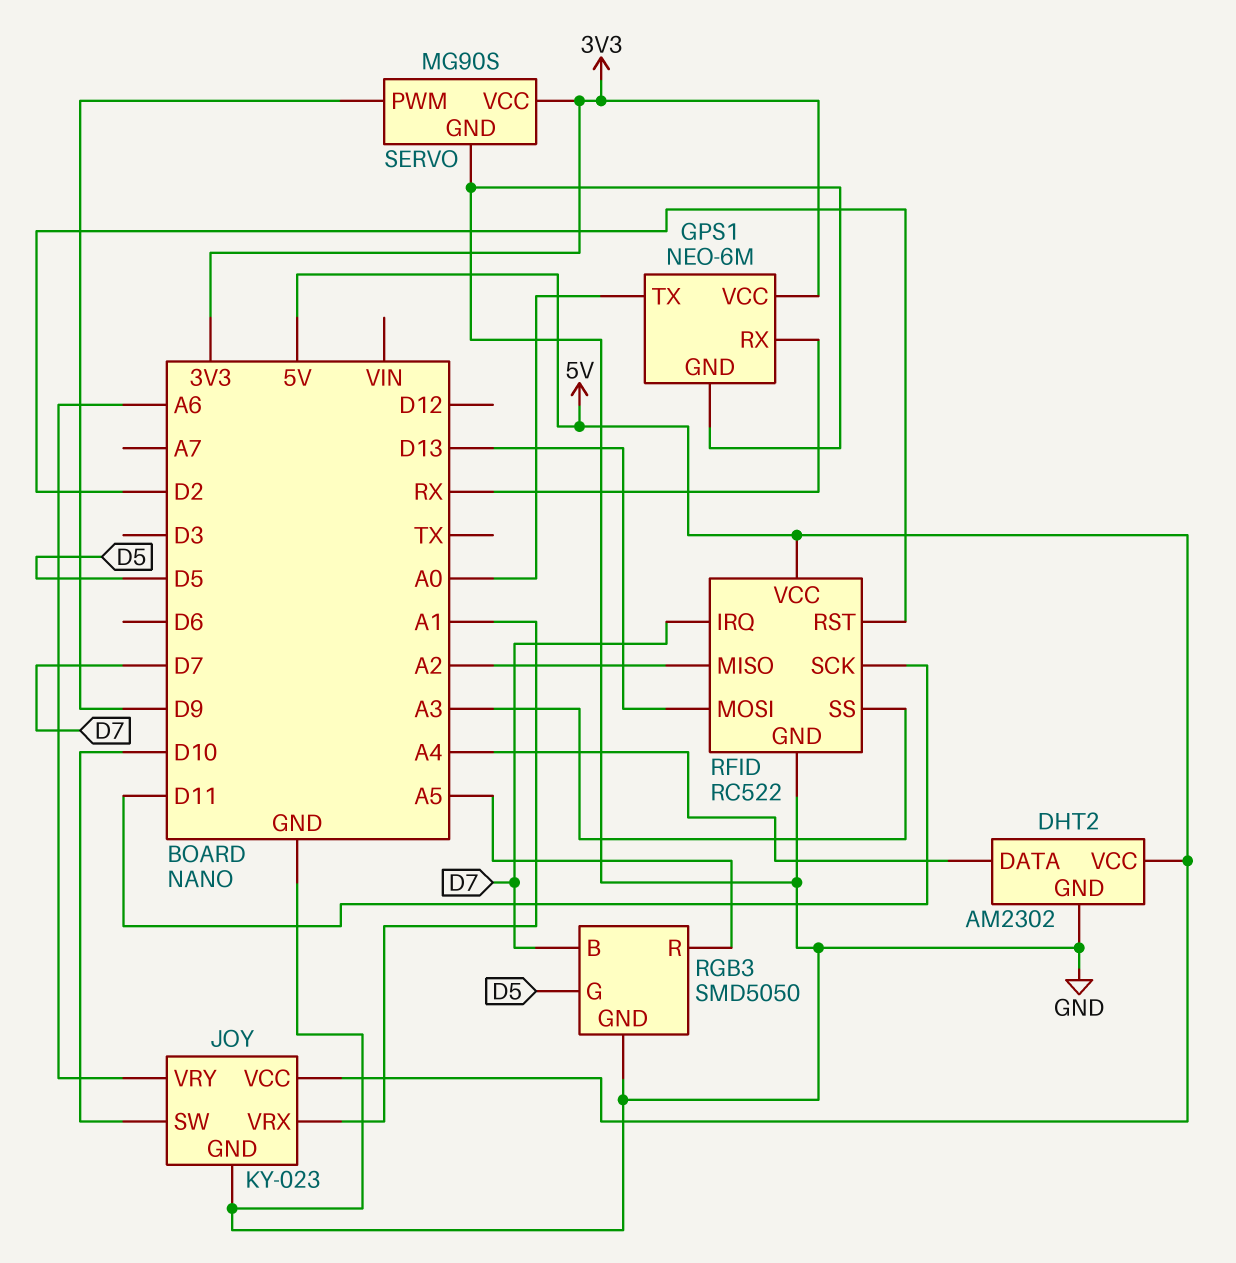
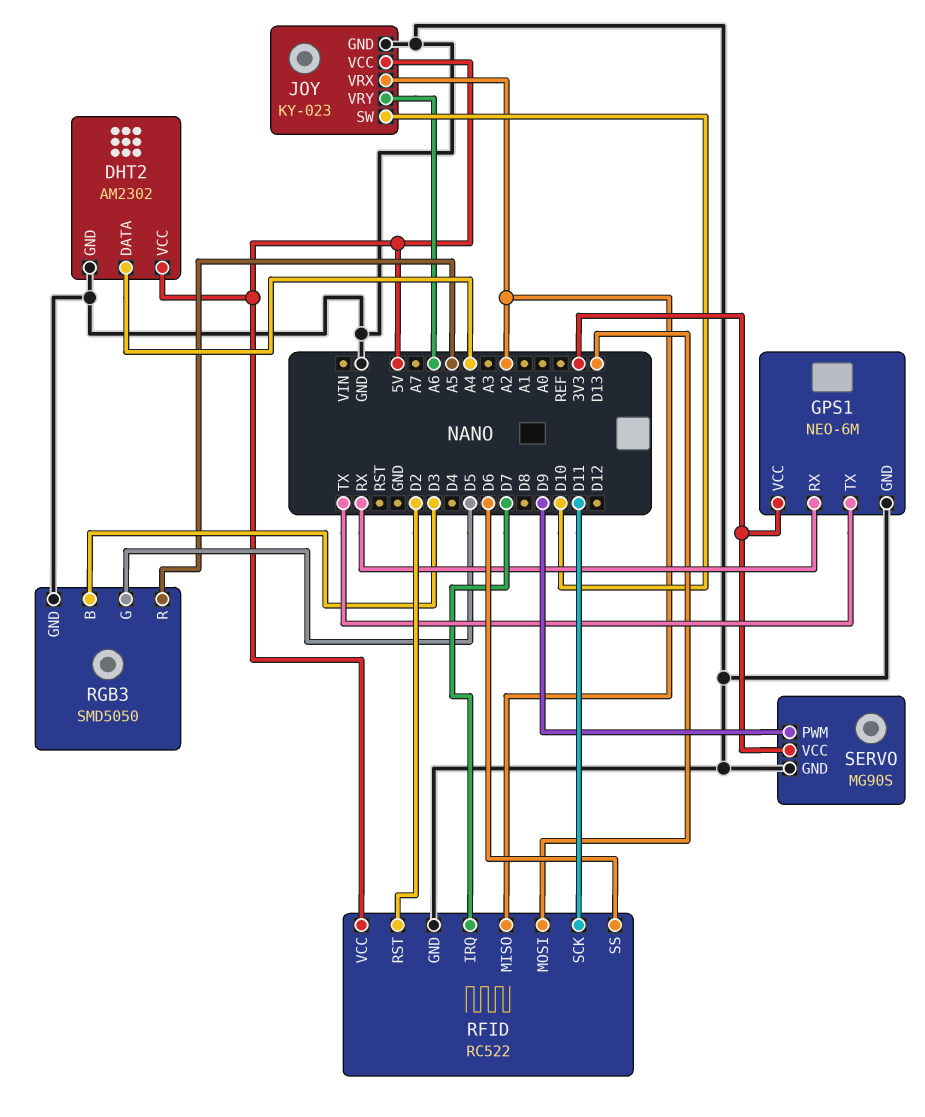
GPS1 pin TX: A0 -> TX
JOY pin VRX: A1 -> A2
RFID pin SS: A3 -> D6
RGB3 pin B: D7 -> D3

